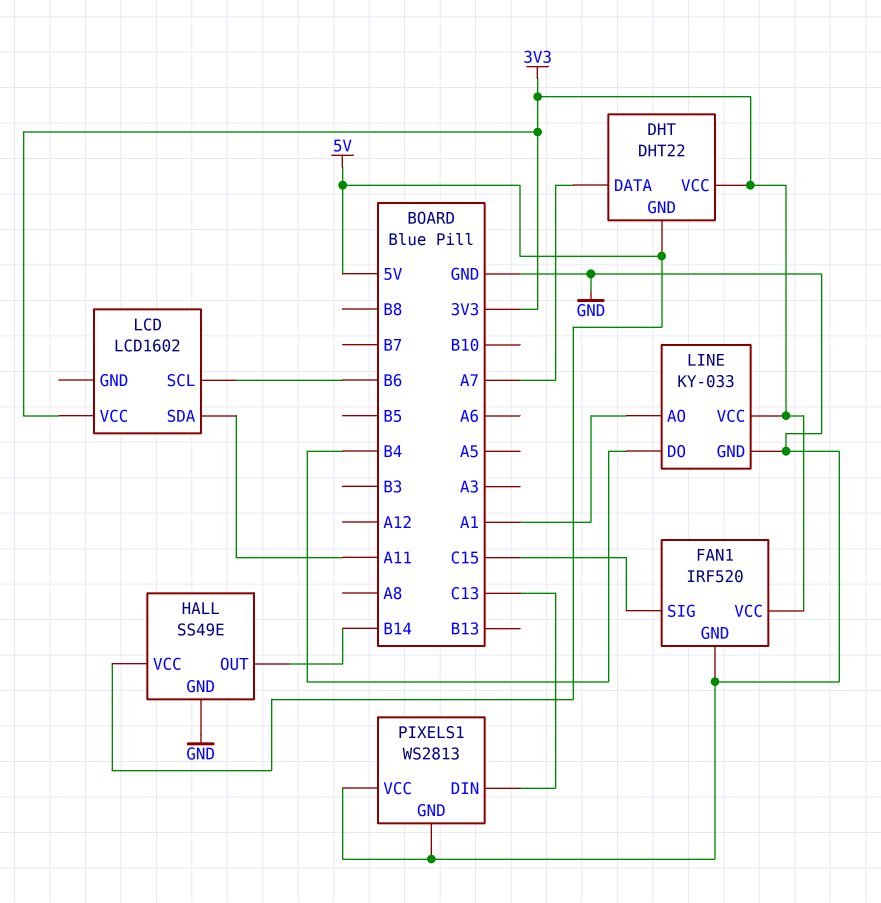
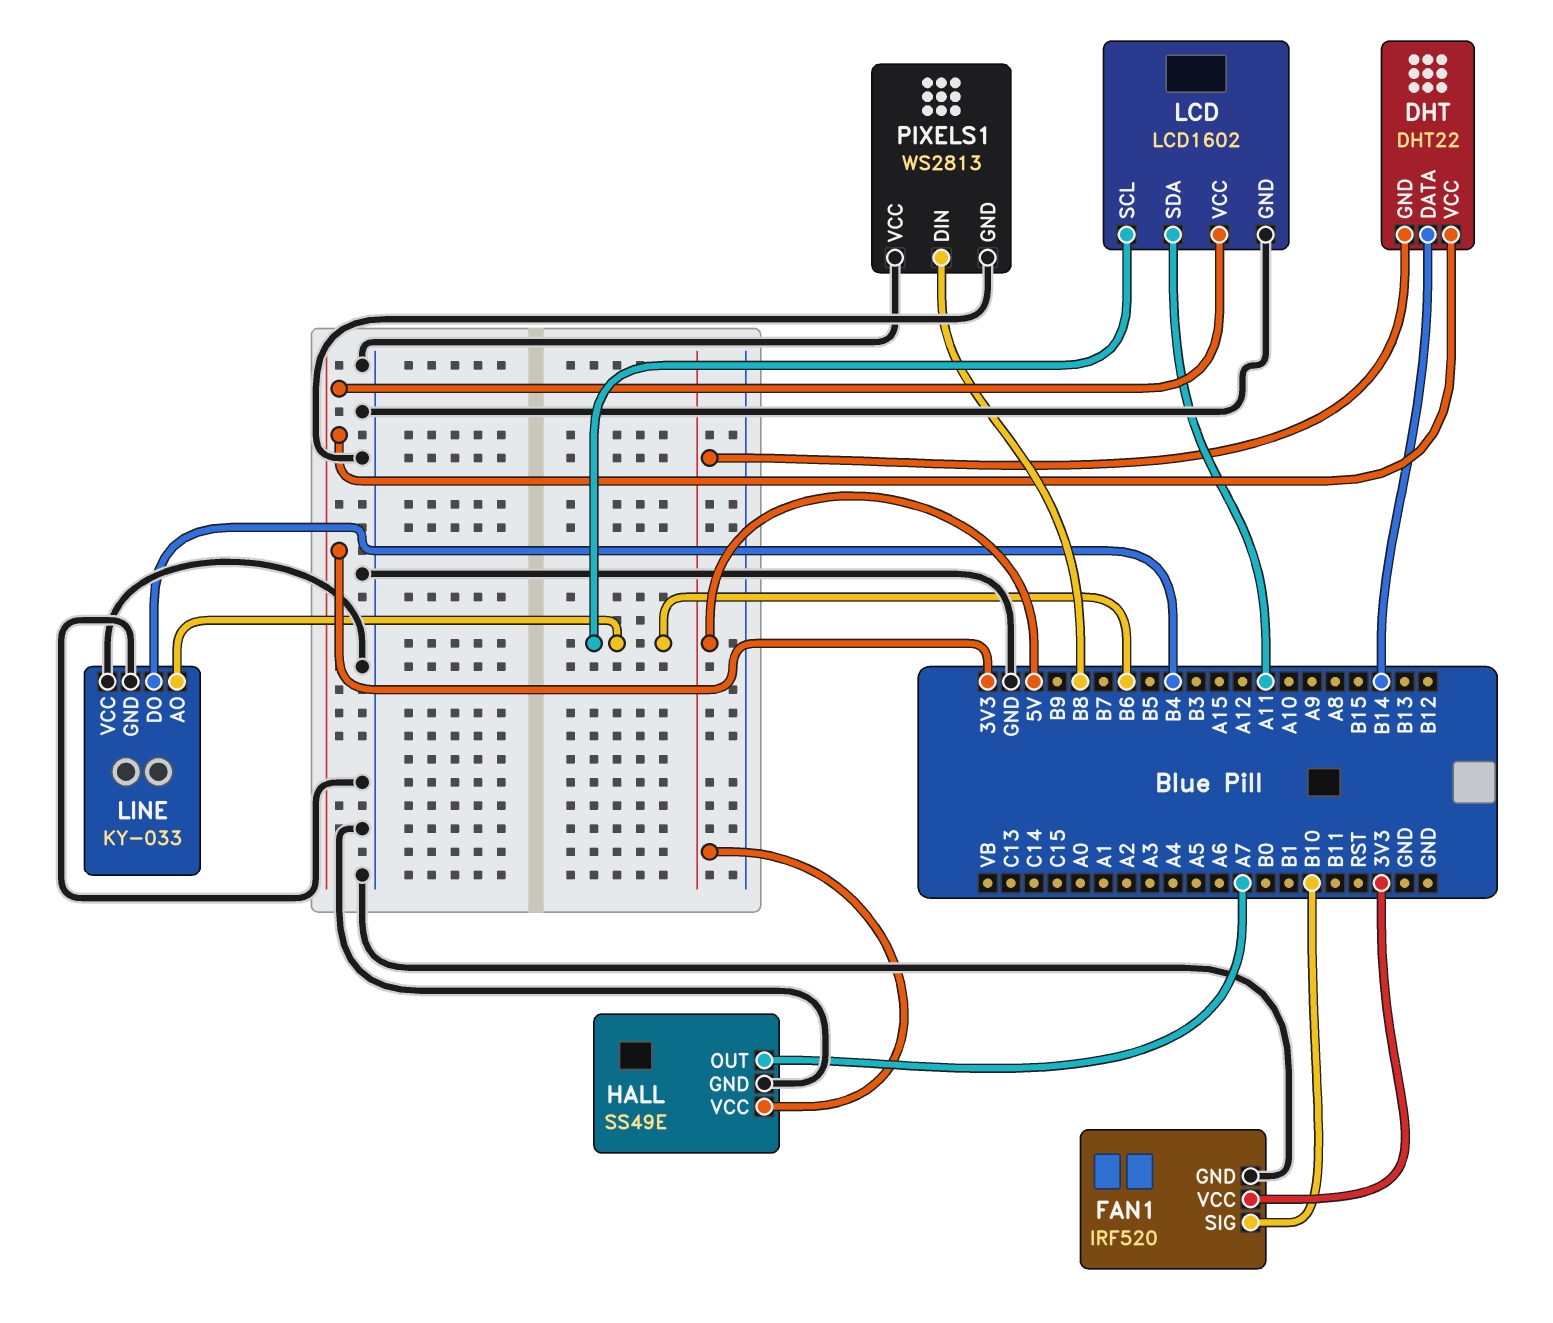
DHT pin DATA: A7 -> B14
FAN1 pin SIG: C15 -> B10
HALL pin OUT: B14 -> A7
LCD pin GND: none -> GND
LINE pin AO: A1 -> B6
LINE pin VCC: 3V3 -> GND
PIXELS1 pin DIN: C13 -> B8

